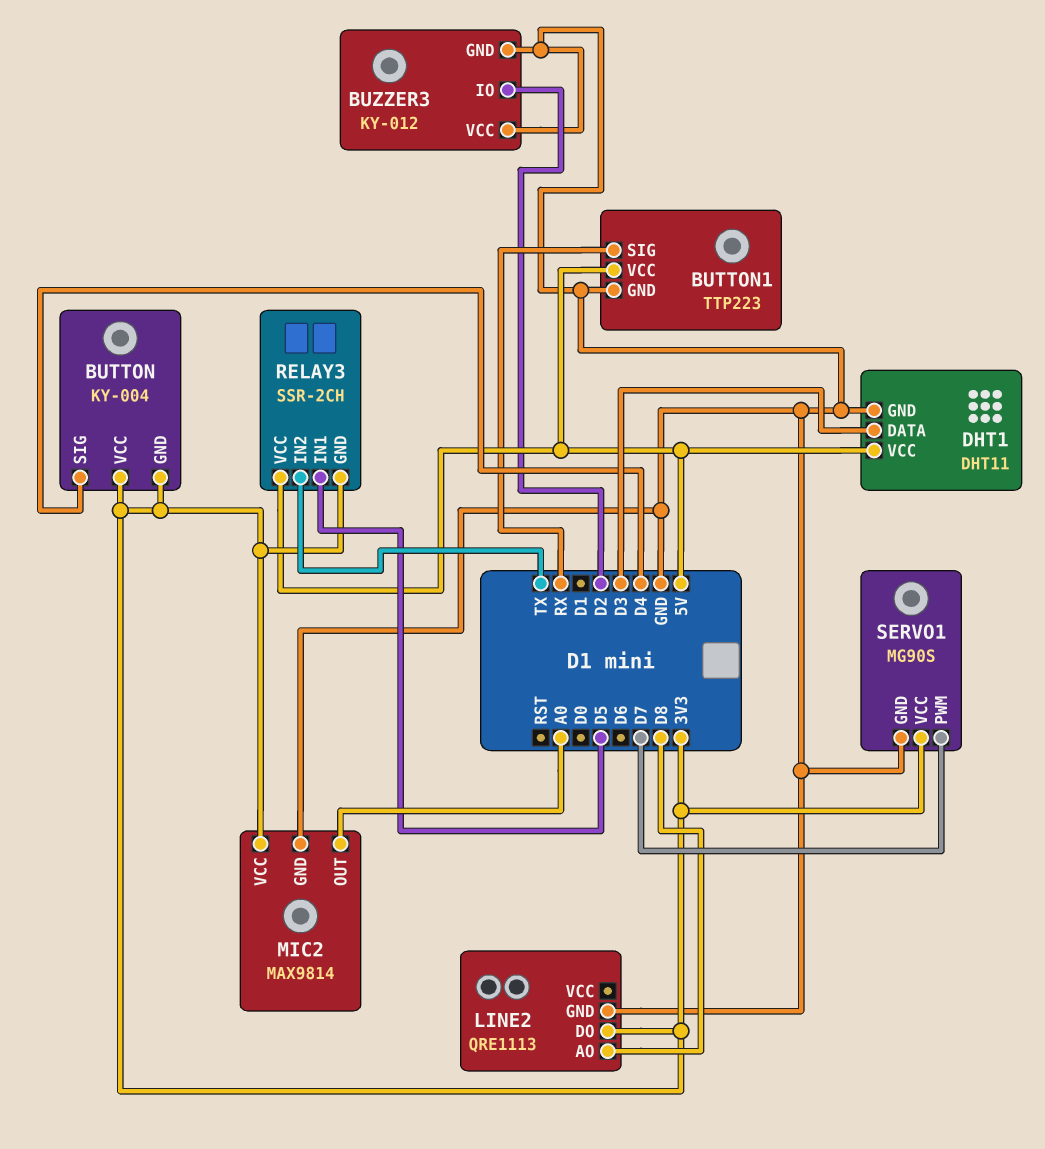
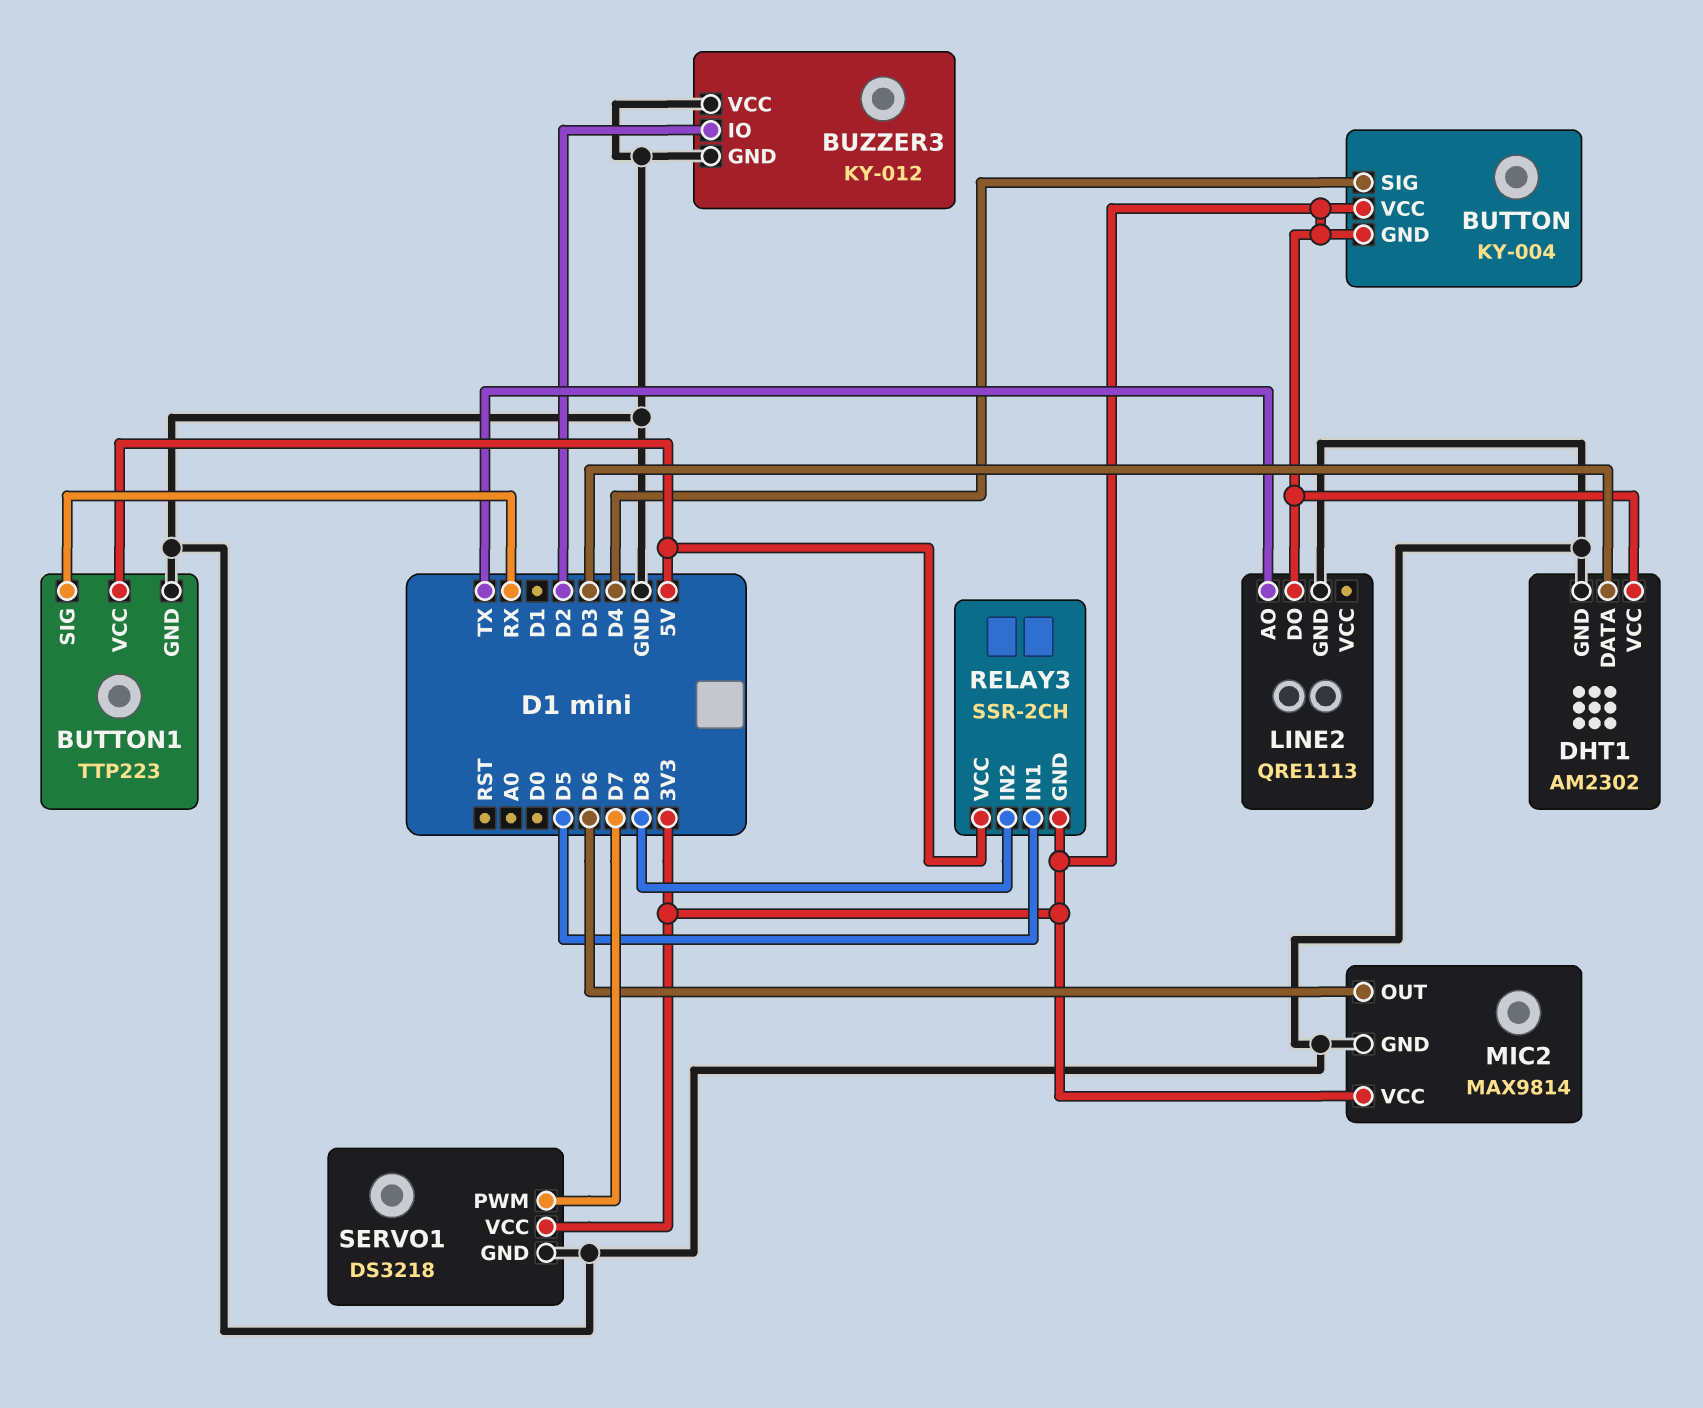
DHT1: DHT11 -> AM2302
DHT1 pin VCC: 5V -> 3V3
LINE2 pin AO: D8 -> TX
MIC2 pin OUT: A0 -> D6
RELAY3 pin IN2: TX -> D8
SERVO1: MG90S -> DS3218

